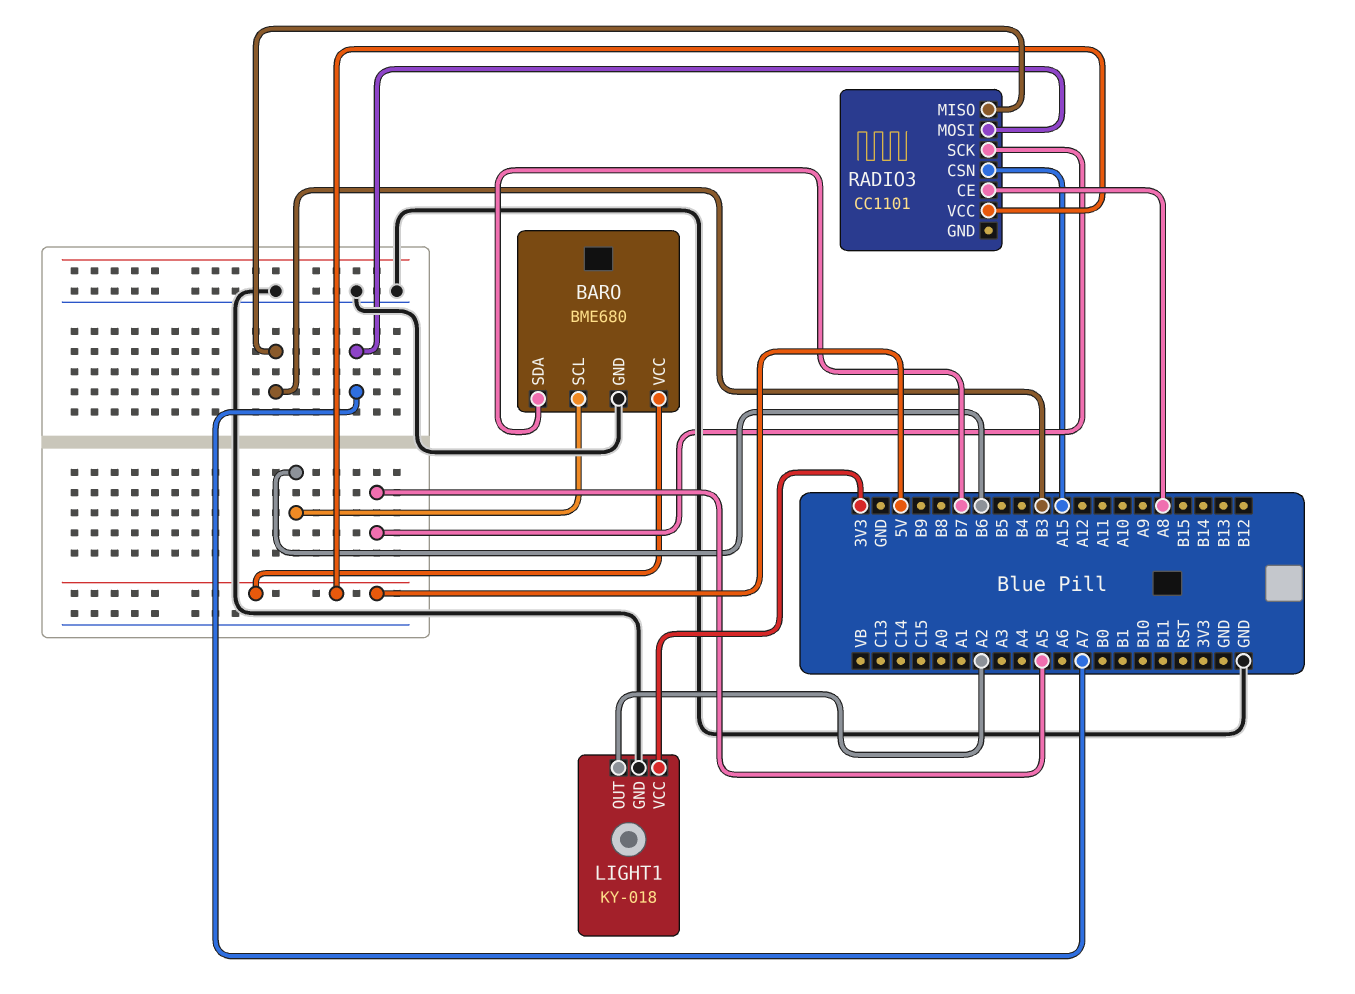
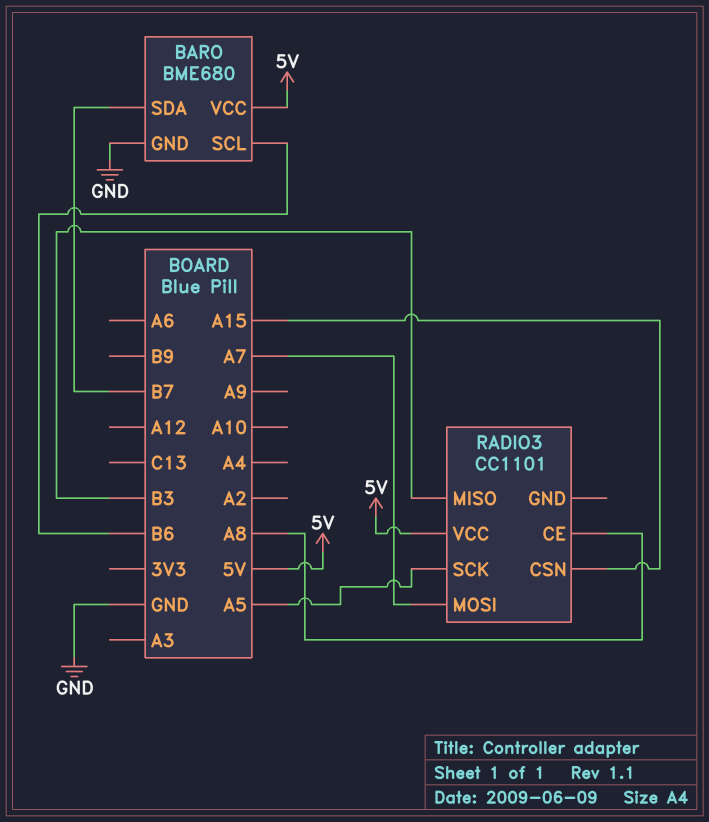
LIGHT1: KY-018 -> none
LIGHT1 pin GND: GND -> none
LIGHT1 pin OUT: A2 -> none
LIGHT1 pin VCC: 3V3 -> none

